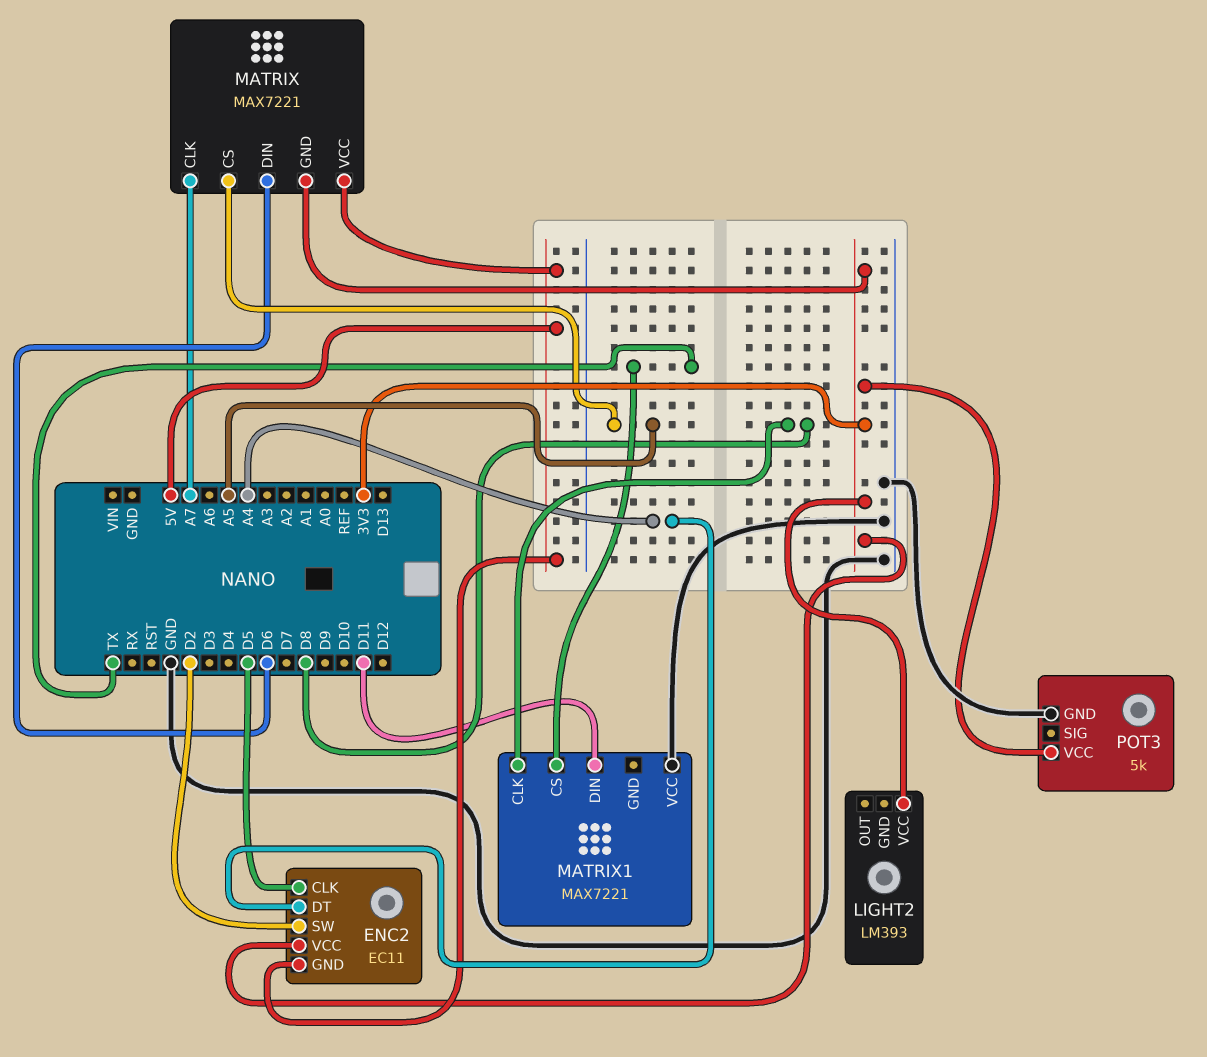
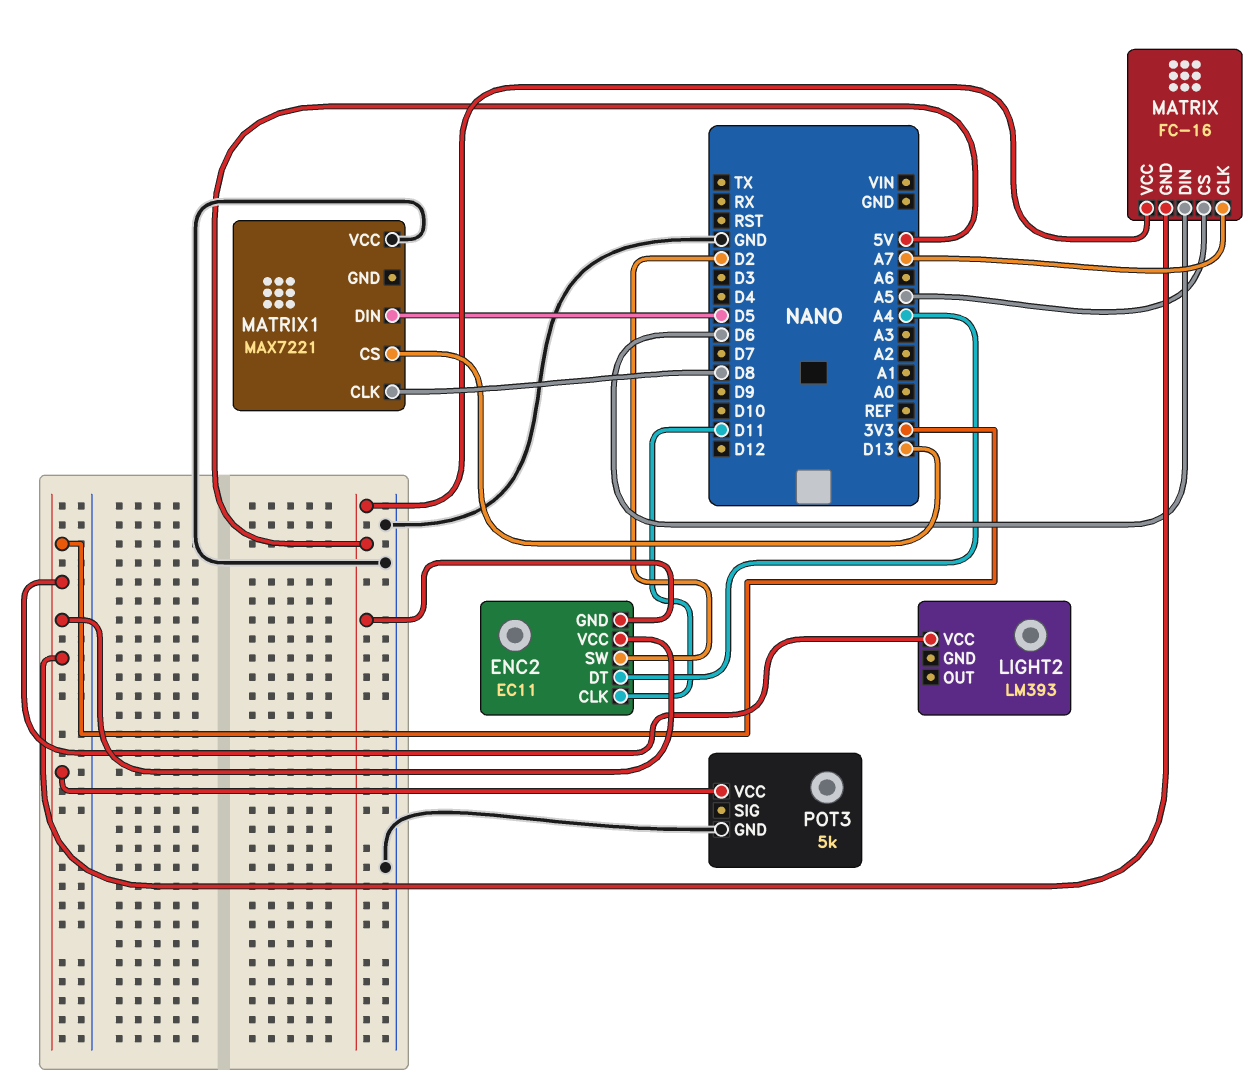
ENC2 pin CLK: D5 -> D11
MATRIX: MAX7221 -> FC-16
MATRIX1 pin CS: TX -> D13
MATRIX1 pin DIN: D11 -> D5

